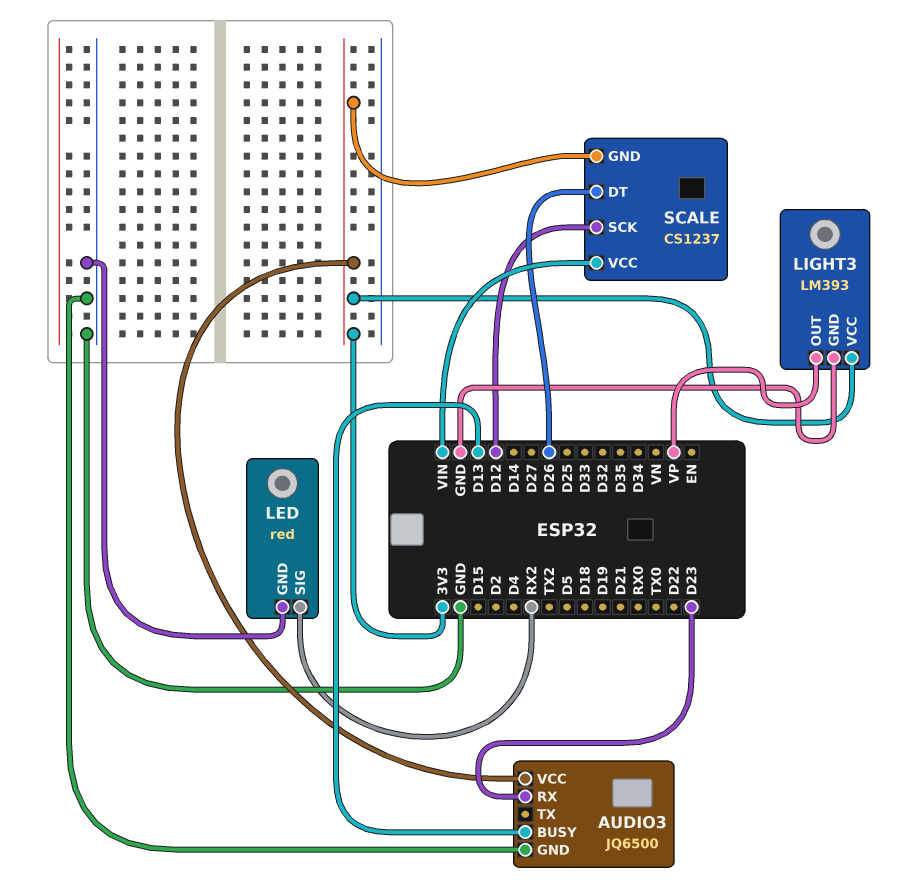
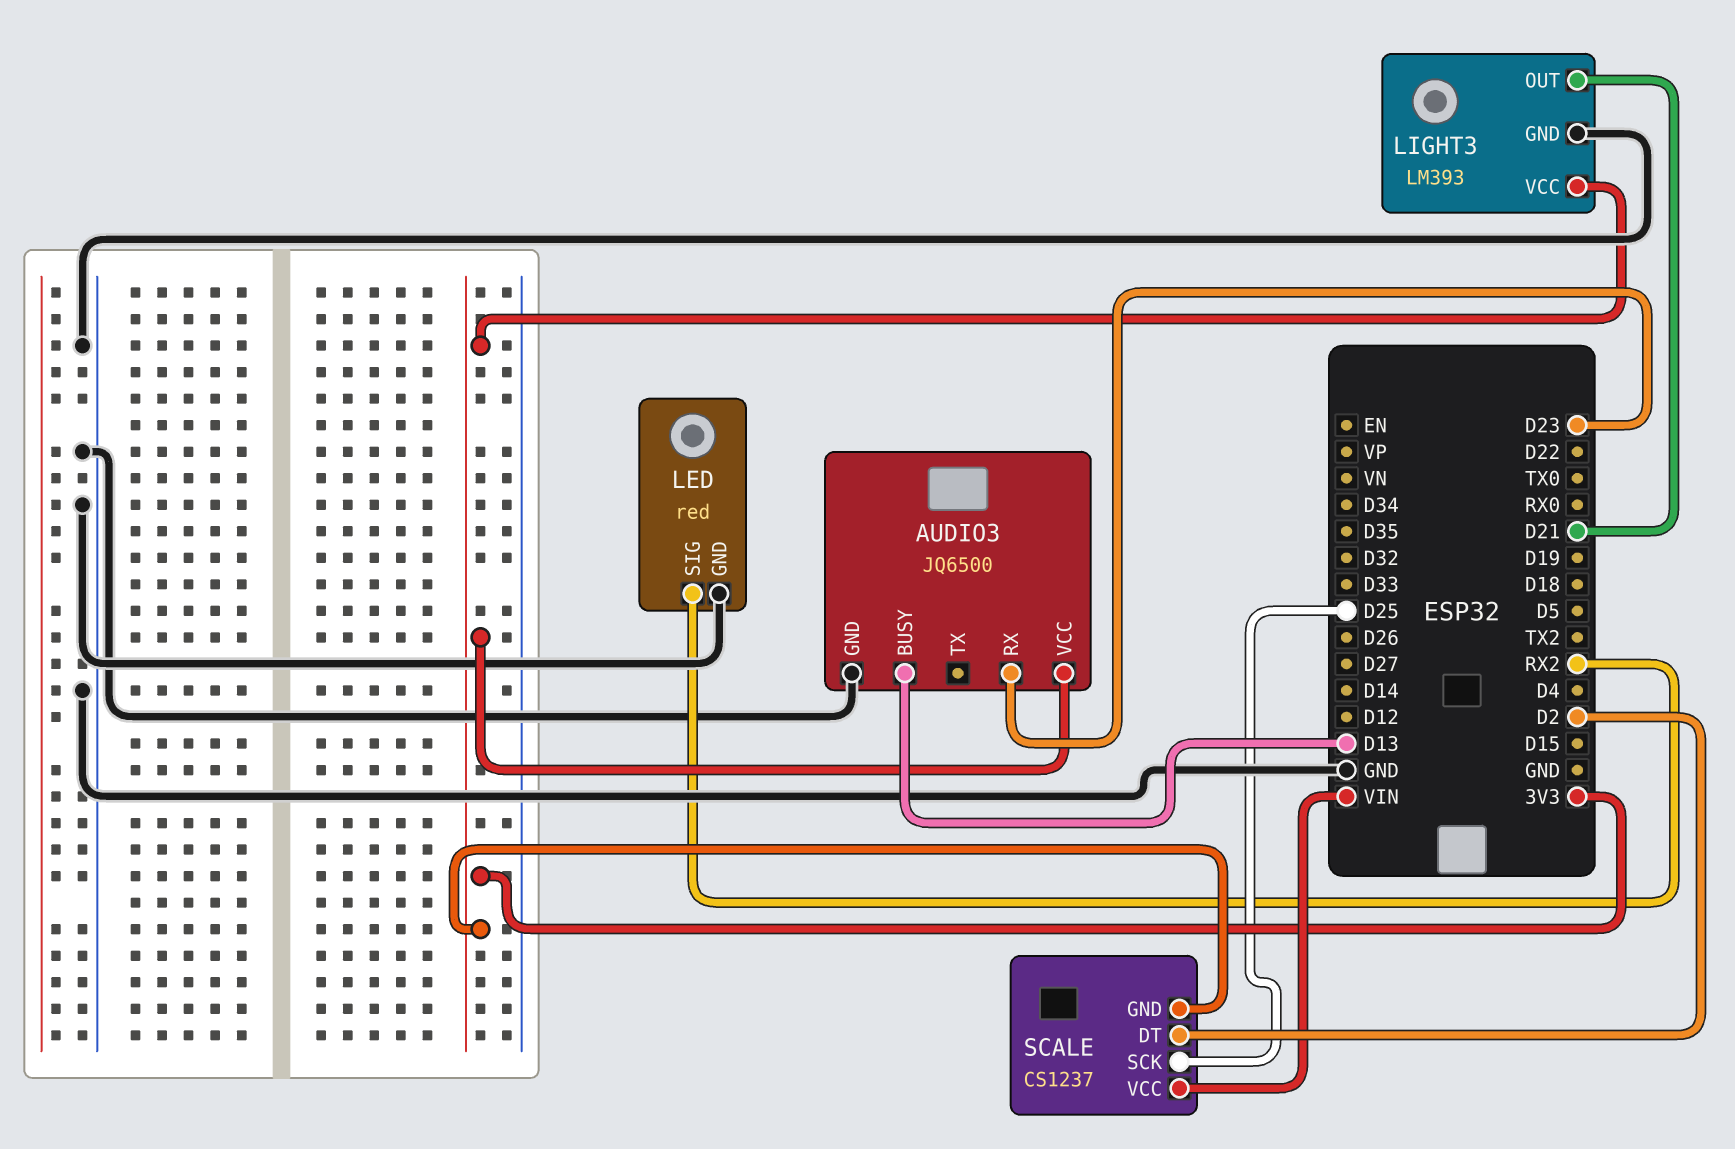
LIGHT3 pin OUT: VP -> D21
SCALE pin DT: D26 -> D2
SCALE pin SCK: D12 -> D25

